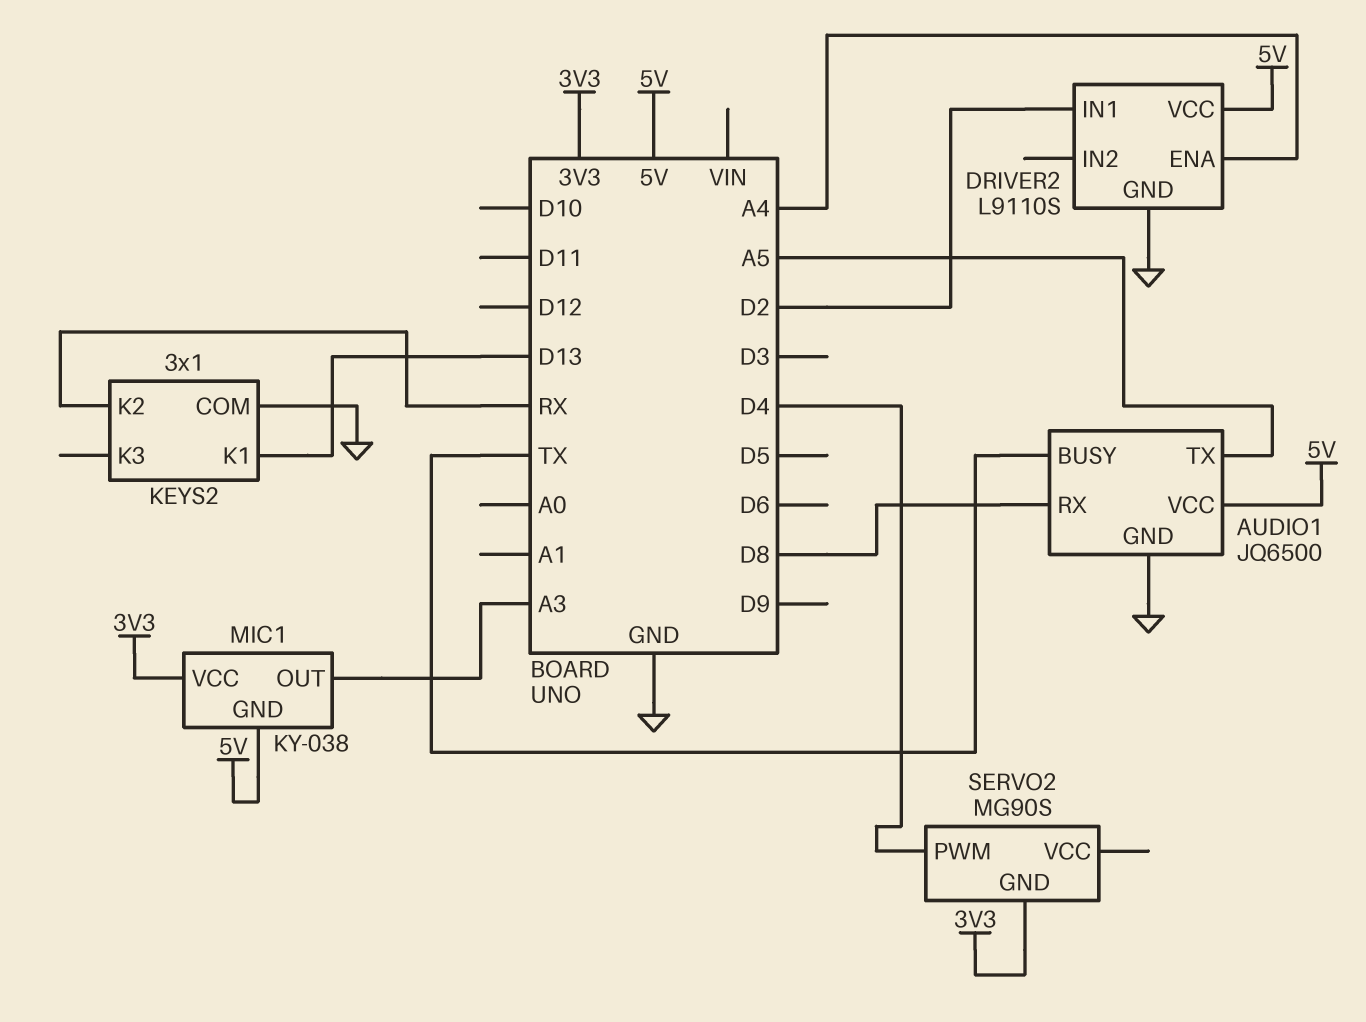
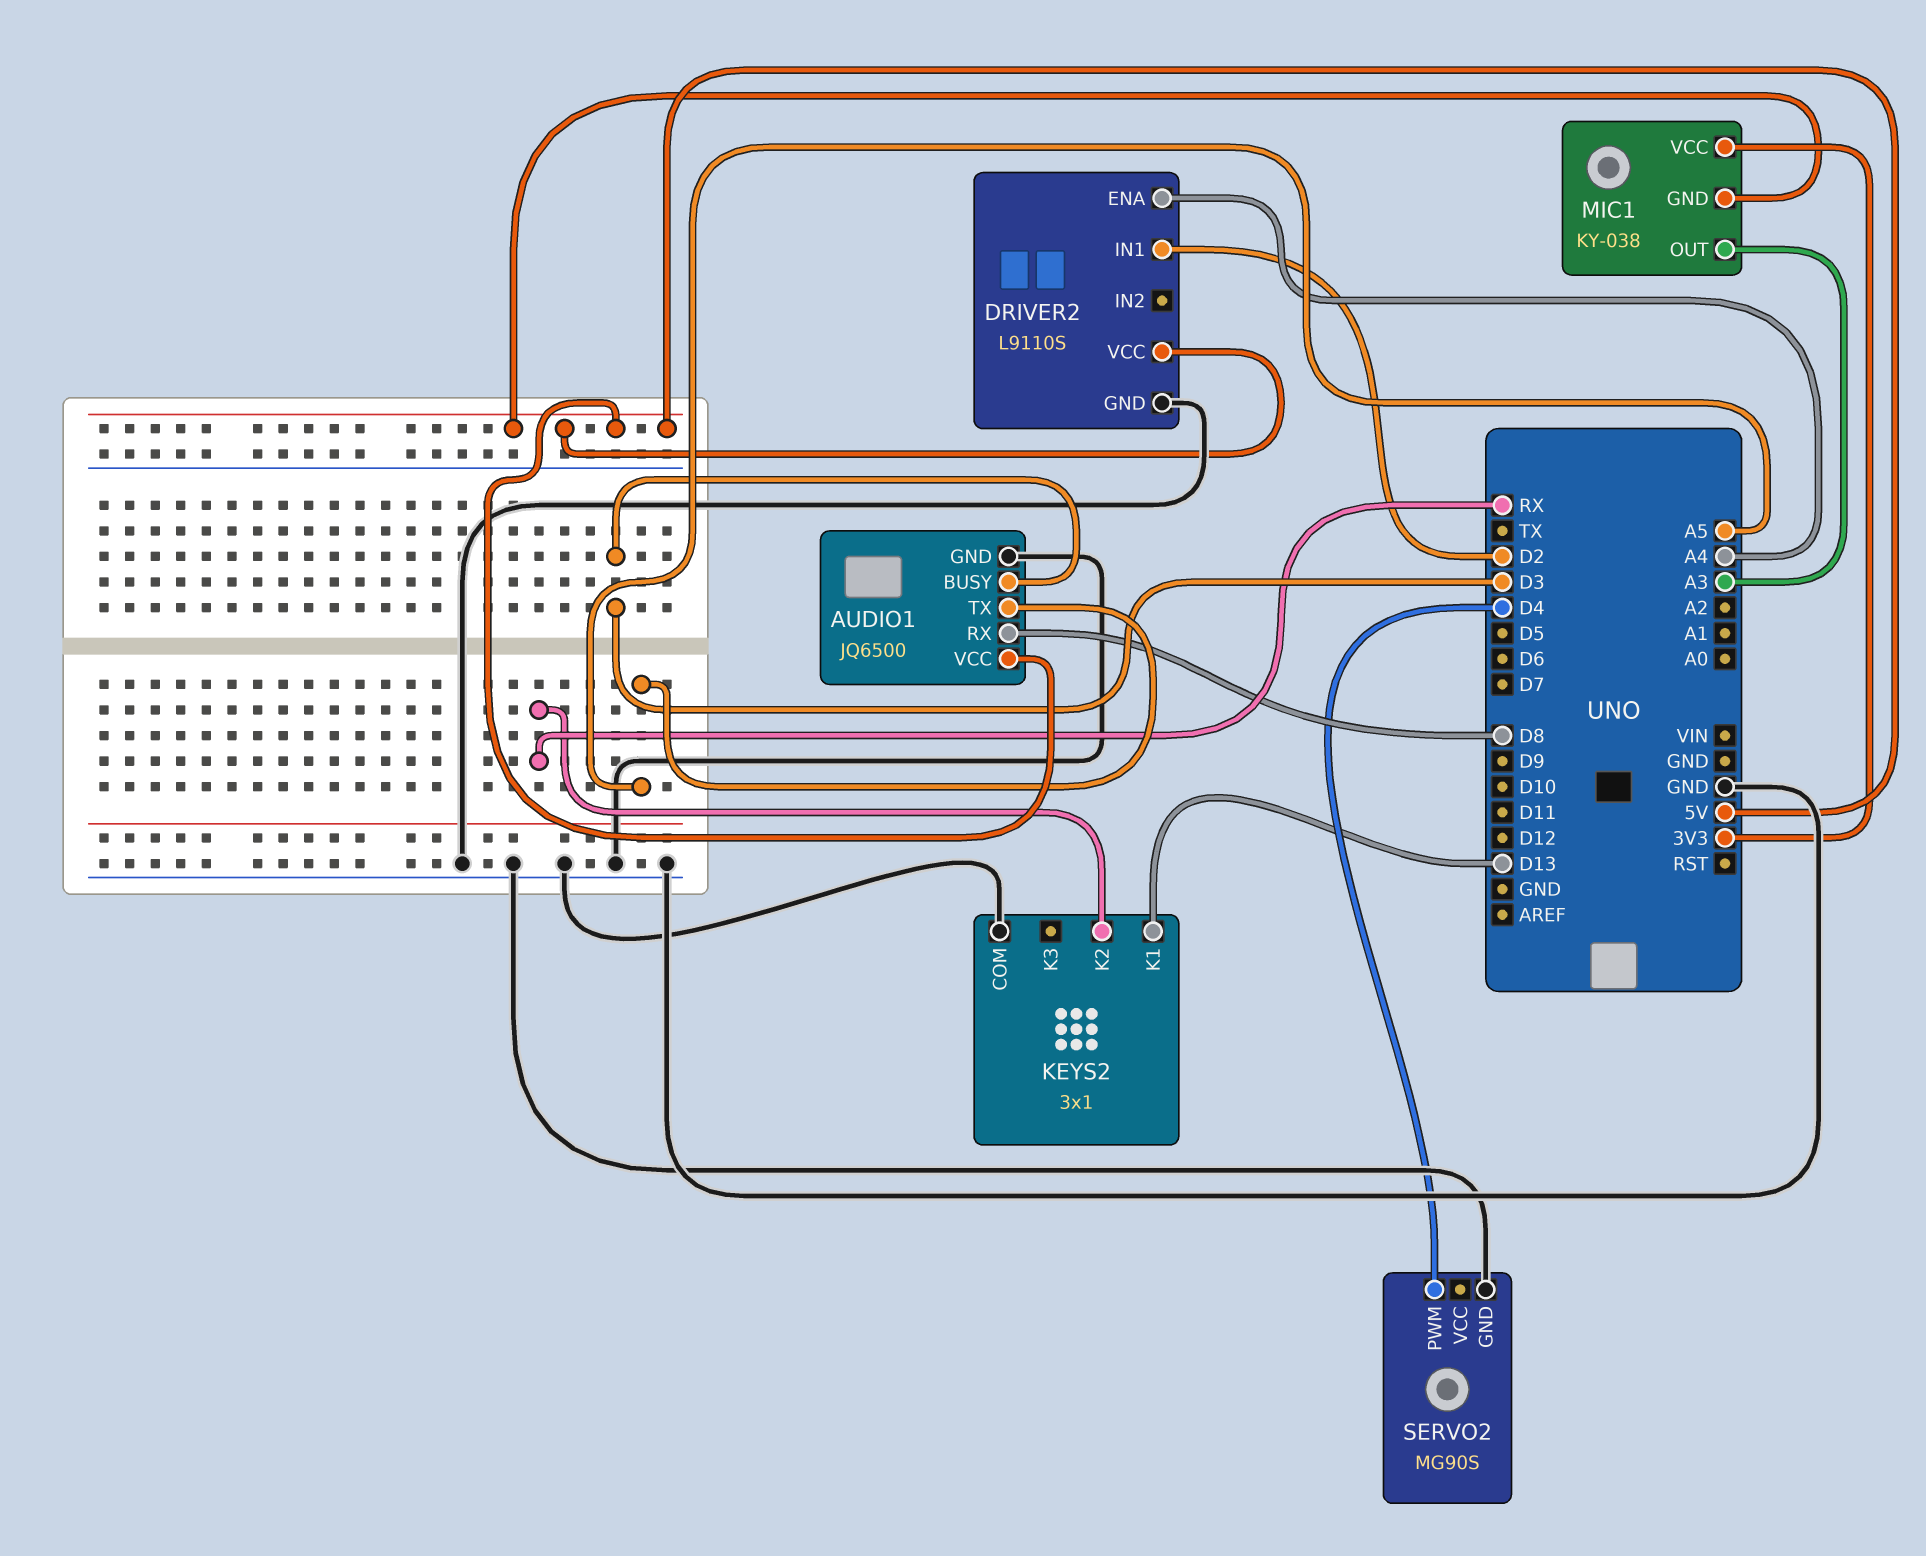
AUDIO1 pin BUSY: TX -> D3
SERVO2 pin GND: 3V3 -> GND

